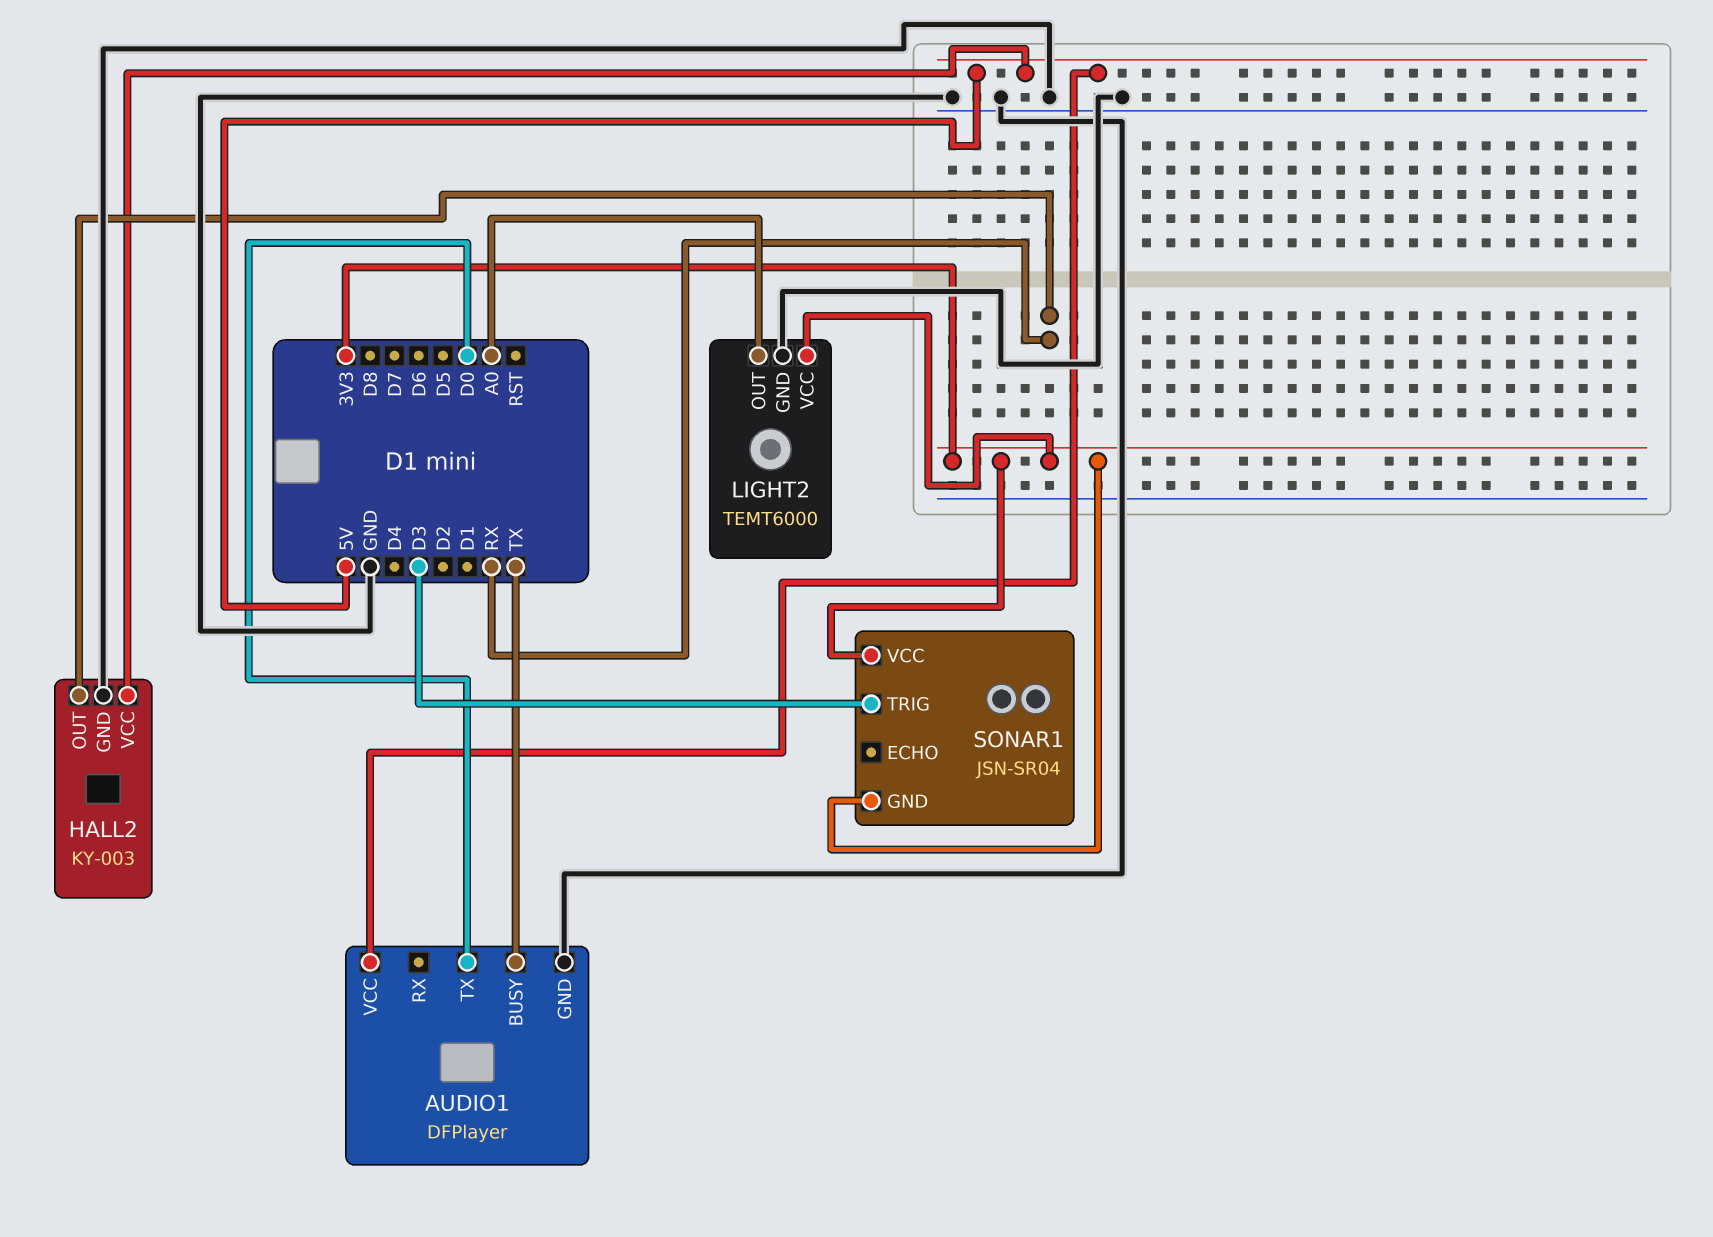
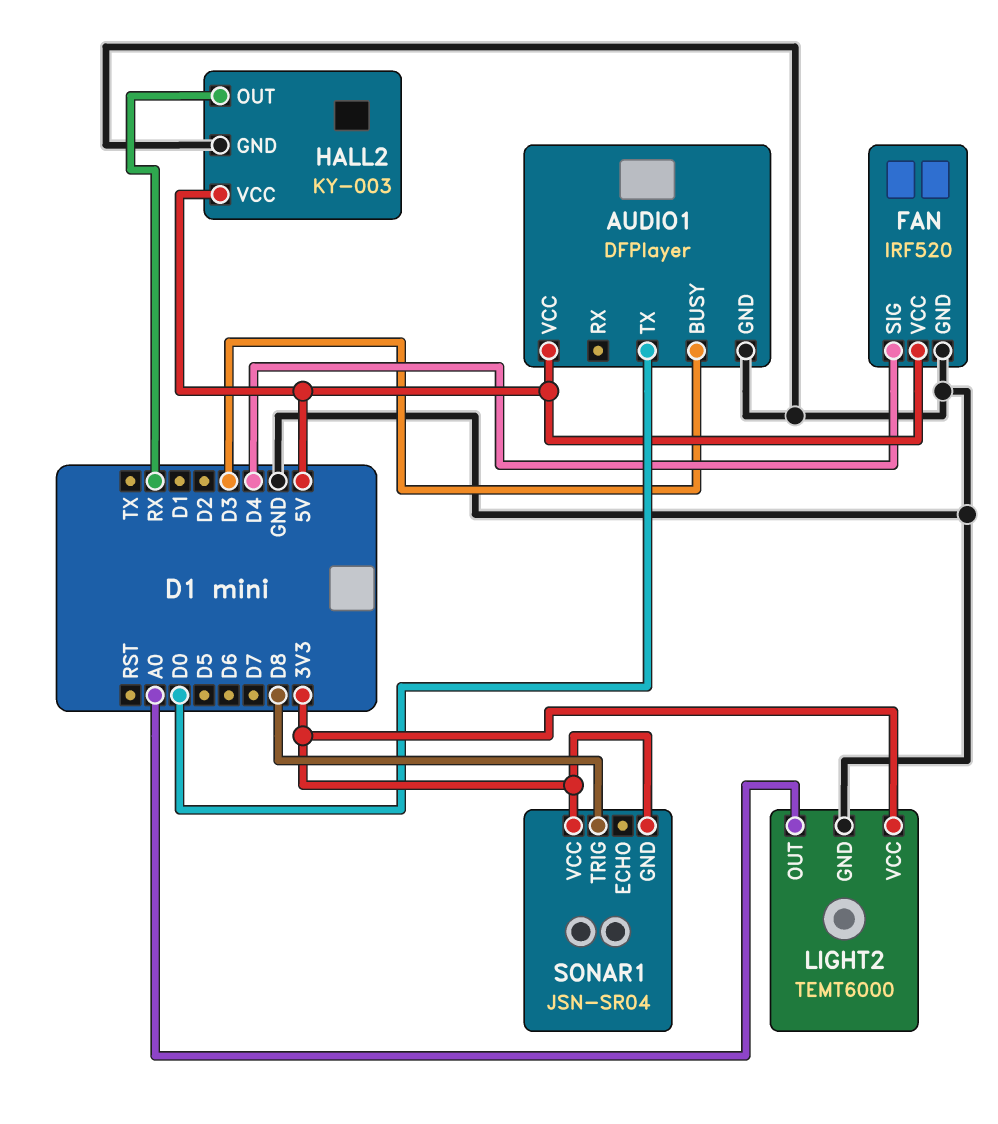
AUDIO1 pin BUSY: TX -> D3
FAN: none -> IRF520
FAN pin GND: none -> GND
FAN pin SIG: none -> D4
FAN pin VCC: none -> 5V
SONAR1 pin TRIG: D3 -> D8

